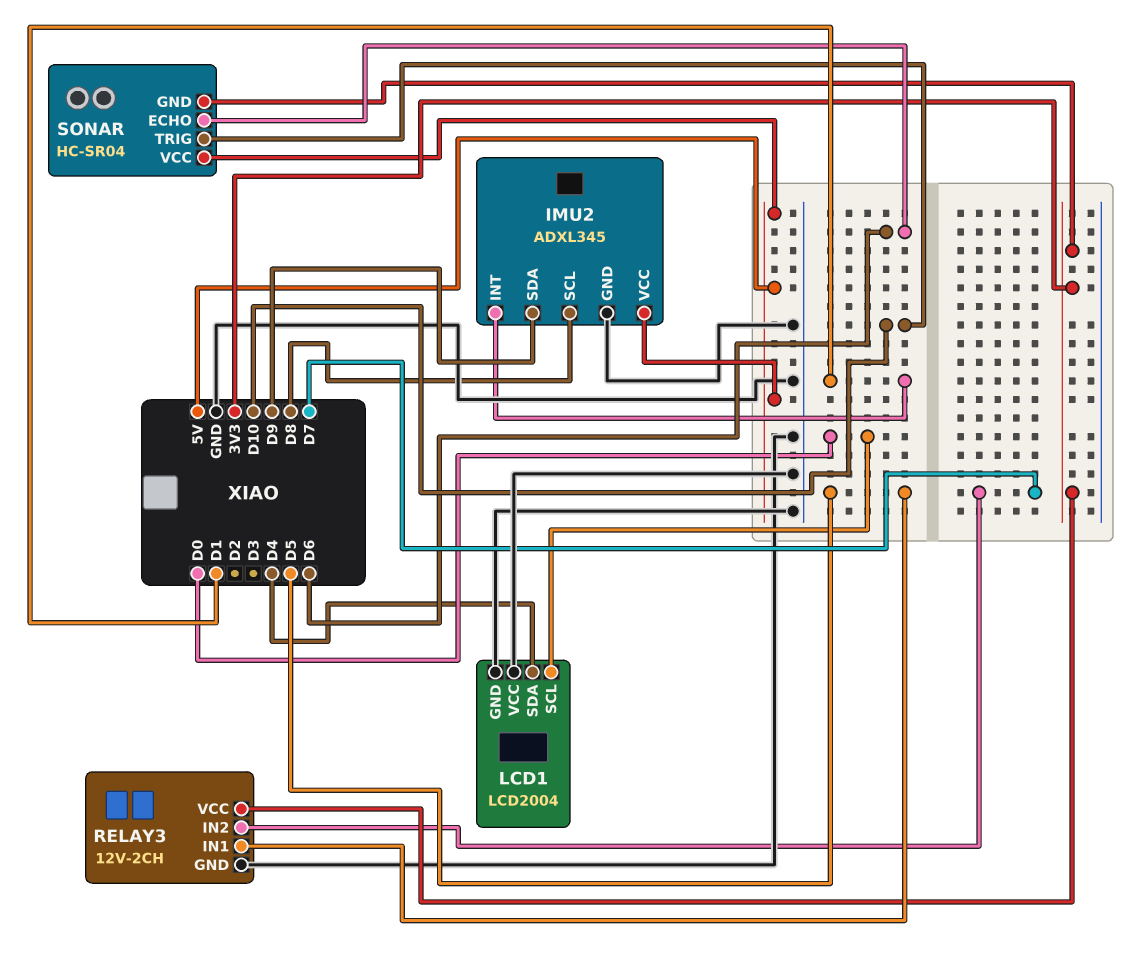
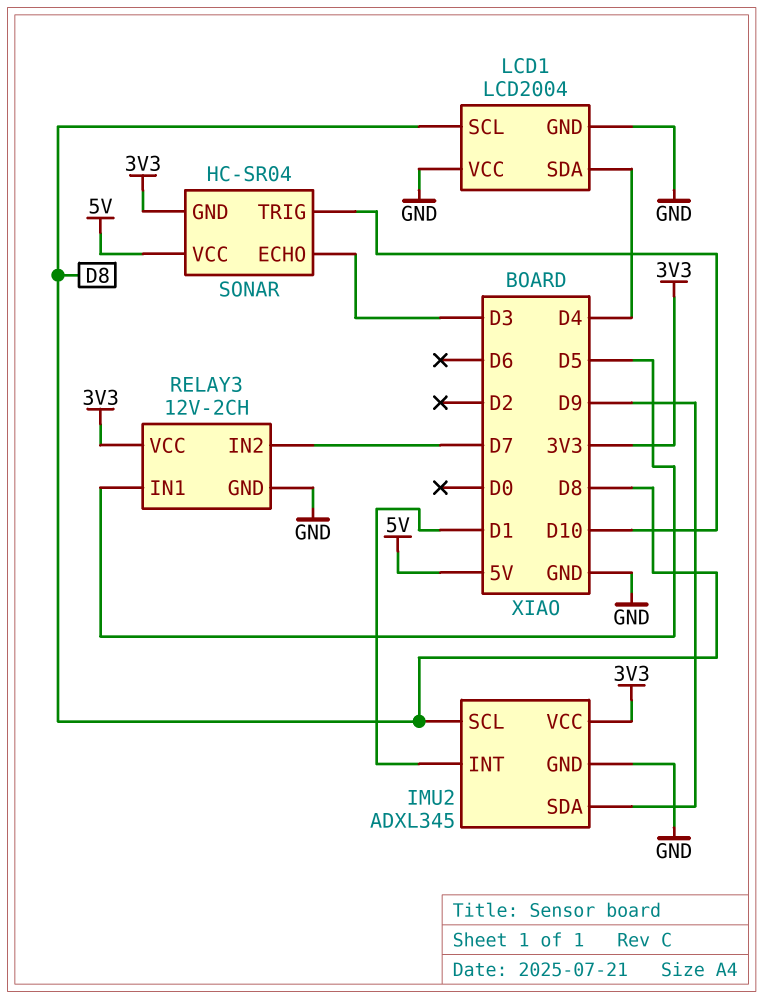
IMU2 pin VCC: 5V -> 3V3
LCD1 pin SCL: D0 -> D8
SONAR pin ECHO: D6 -> D3

